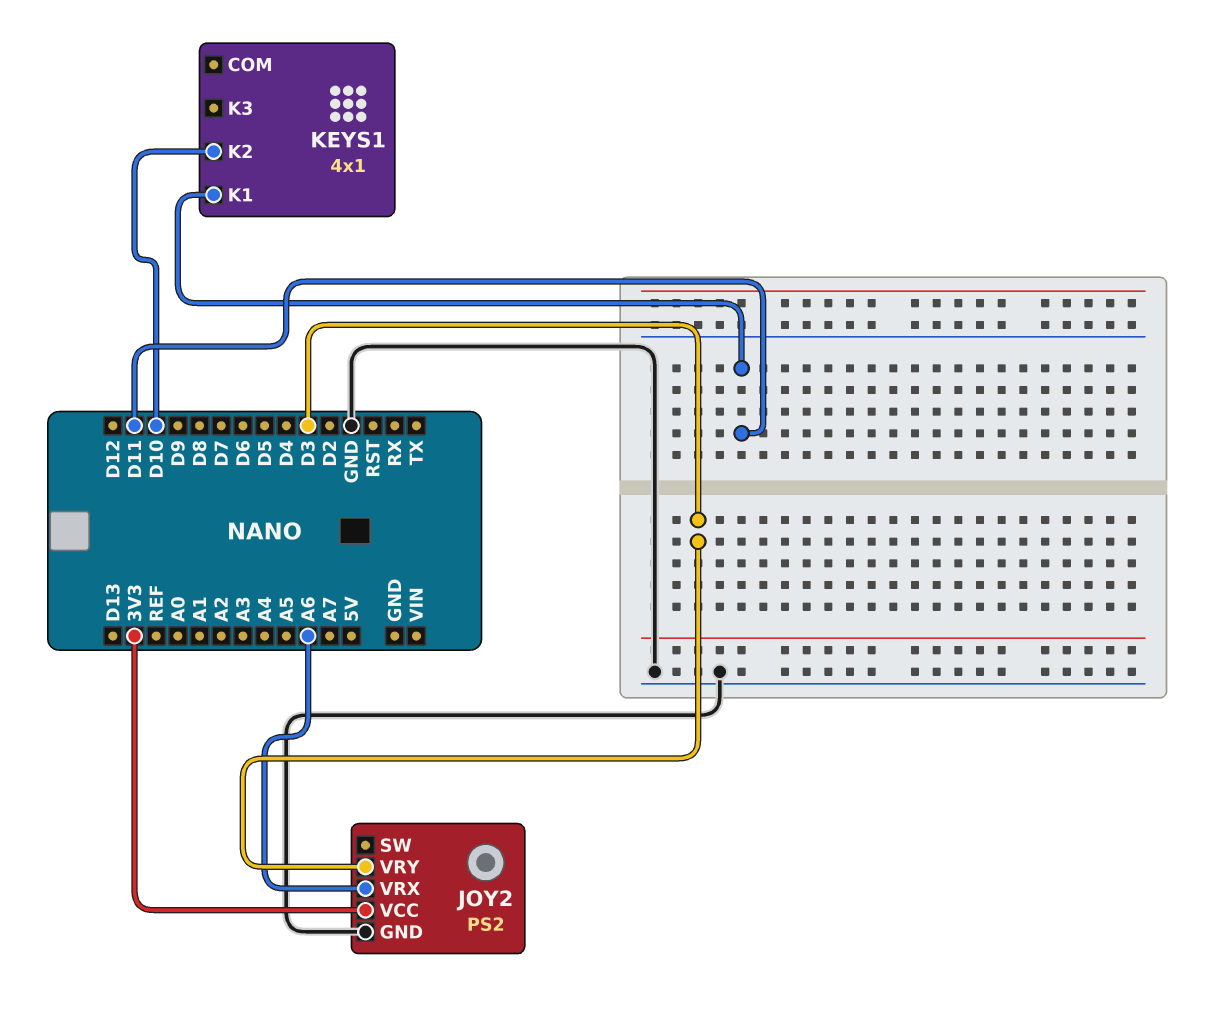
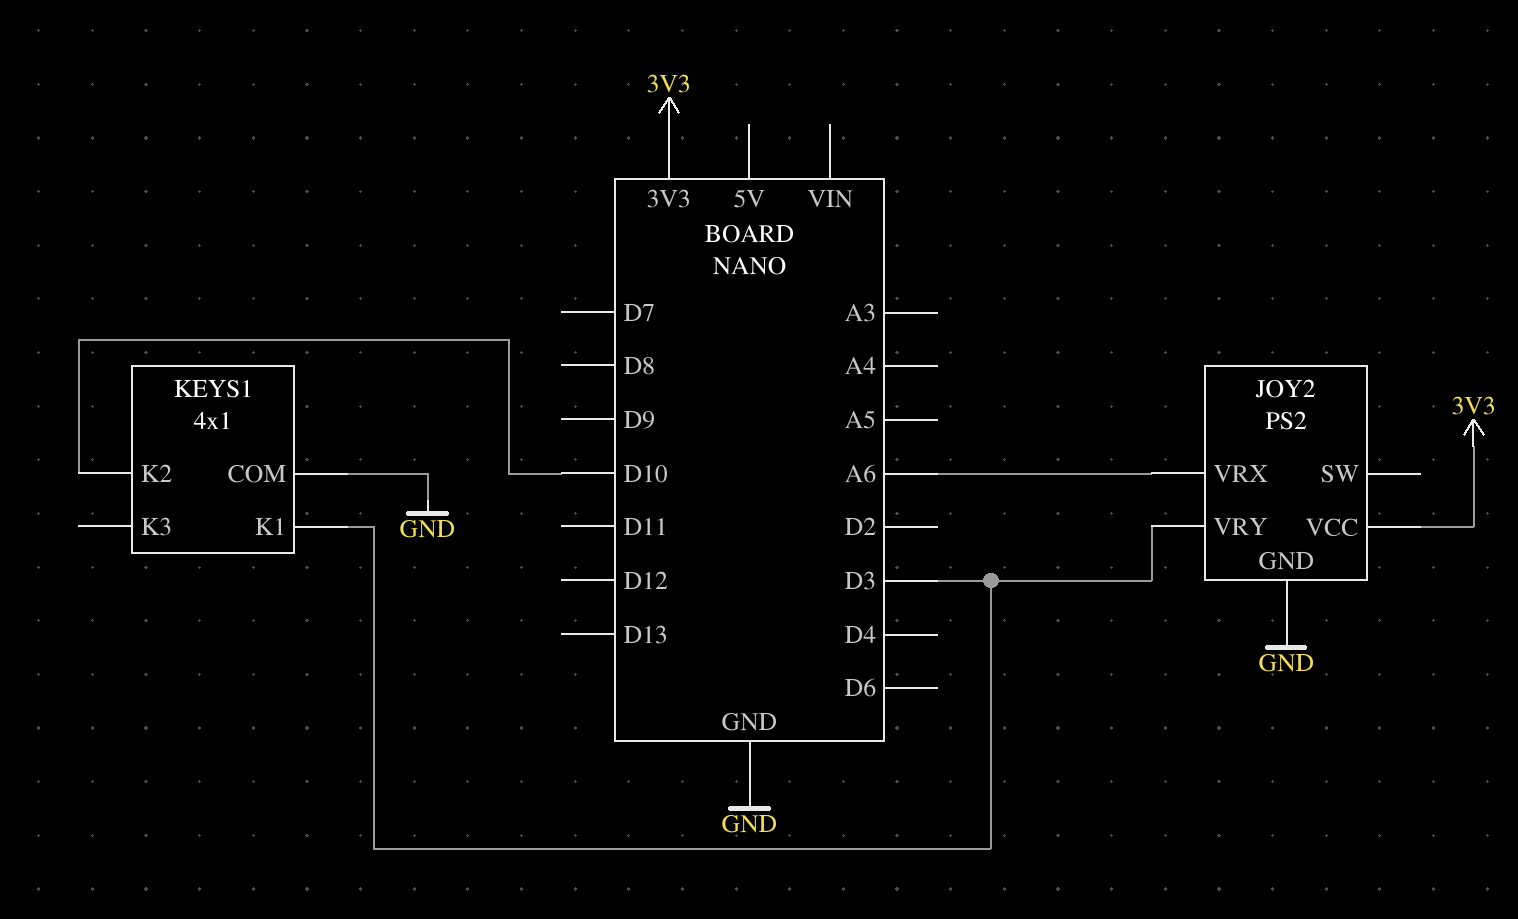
KEYS1 pin COM: none -> GND
KEYS1 pin K1: D11 -> D3

